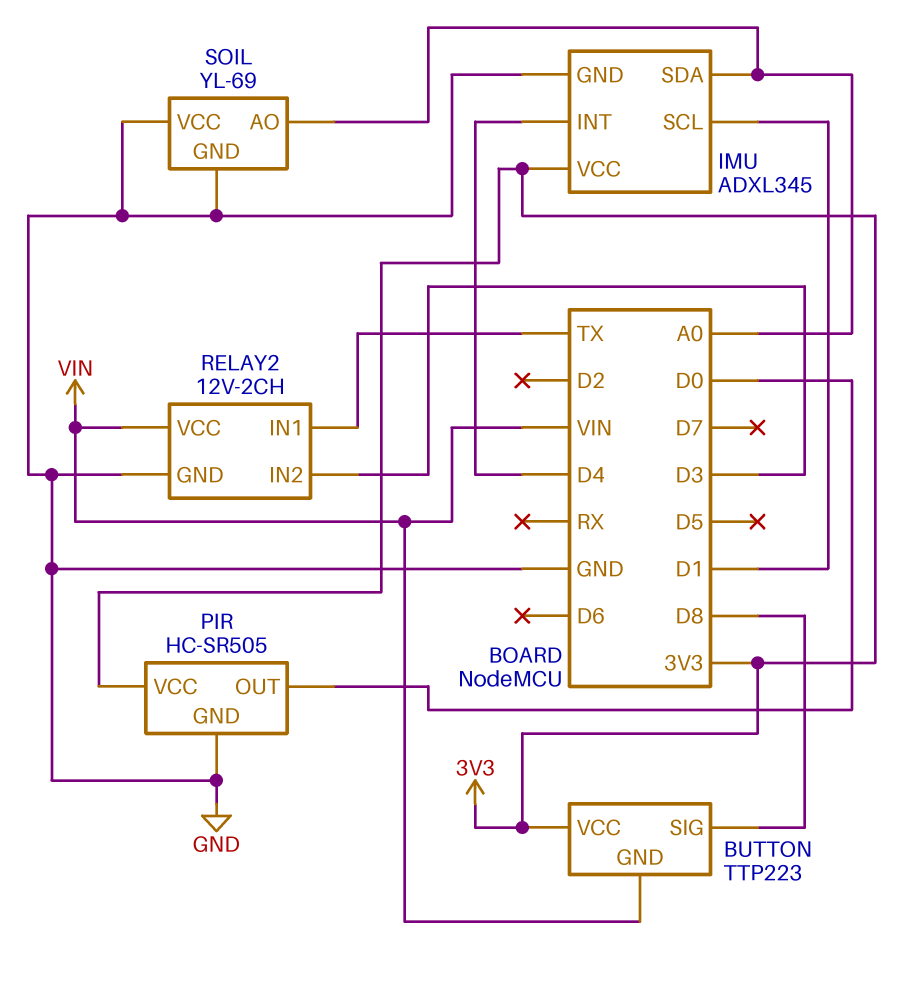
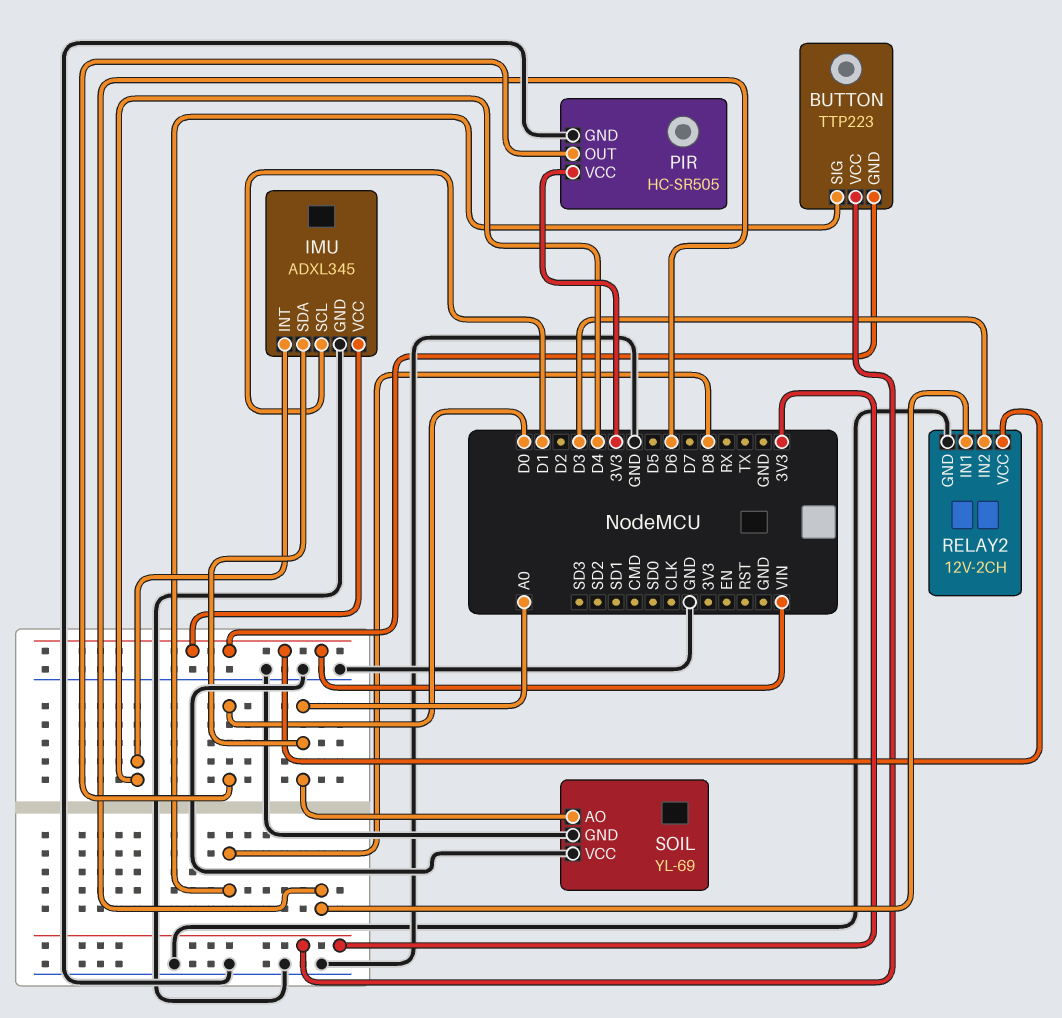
IMU pin VCC: 3V3 -> VIN
RELAY2 pin IN1: TX -> D6

